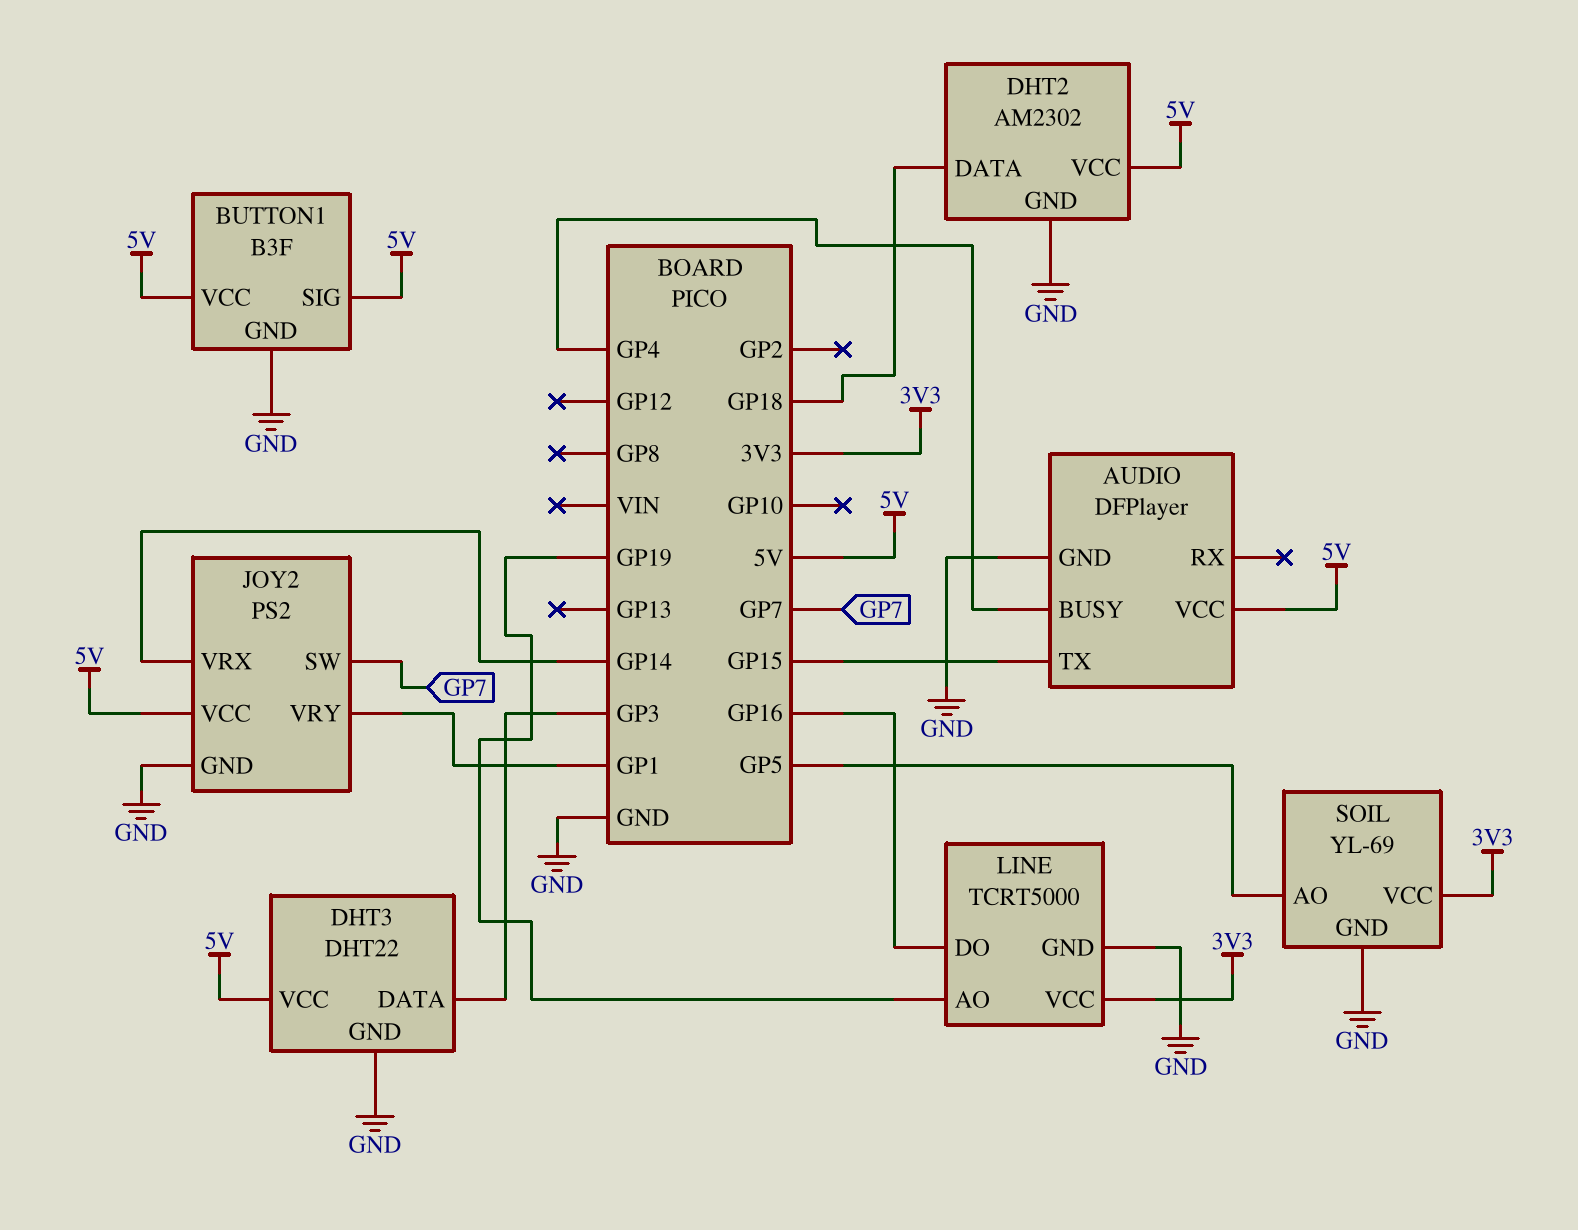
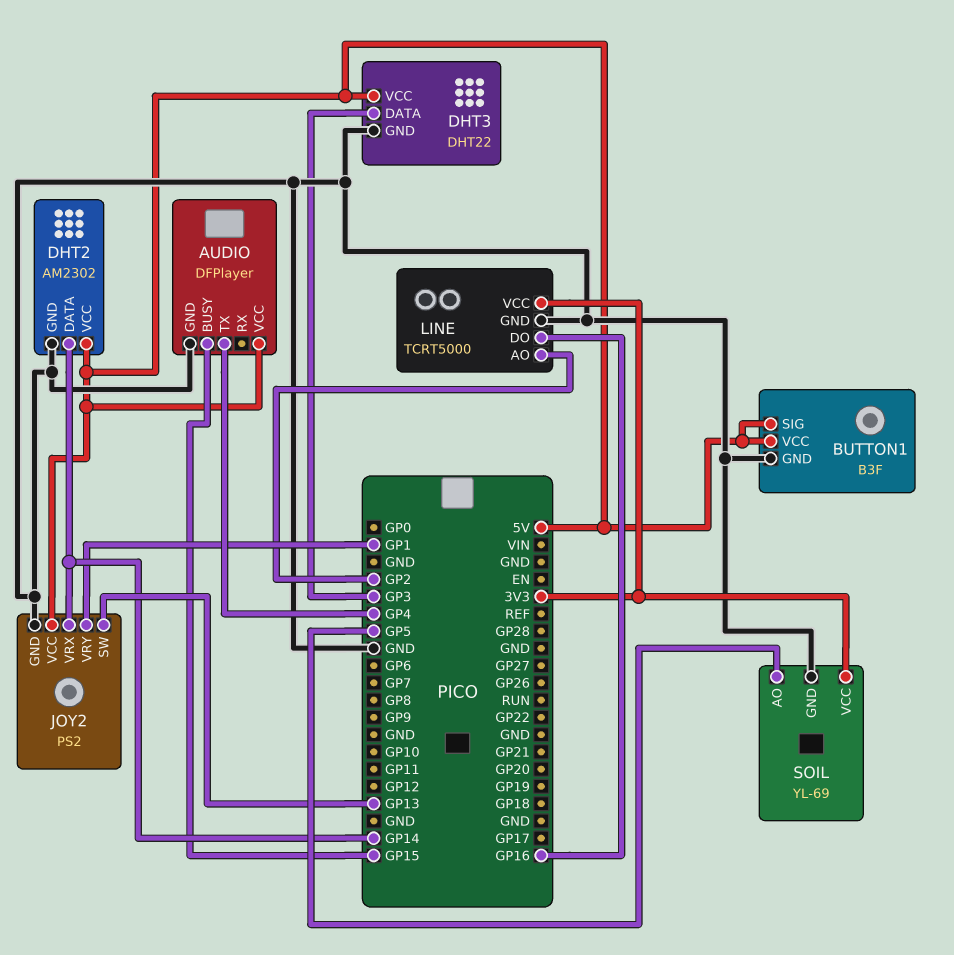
AUDIO pin BUSY: GP4 -> GP15
AUDIO pin TX: GP15 -> GP4
DHT2 pin DATA: GP18 -> GP14
JOY2 pin SW: GP7 -> GP13
LINE pin AO: GP19 -> GP2

